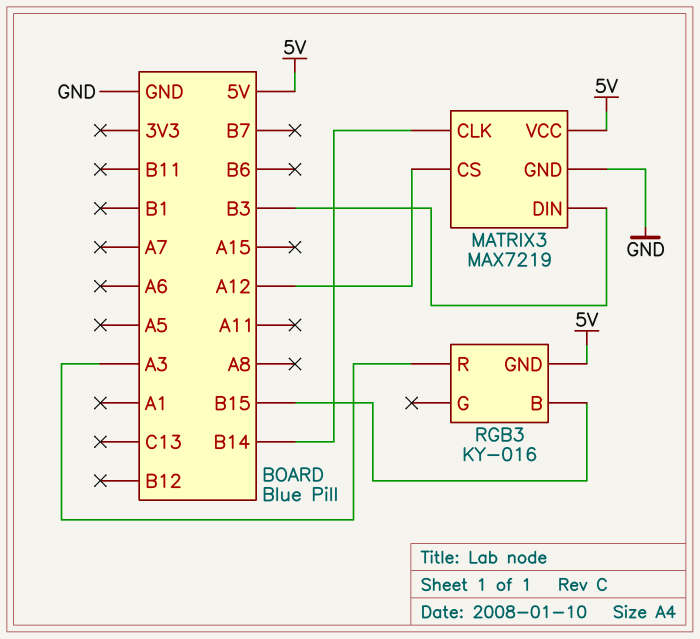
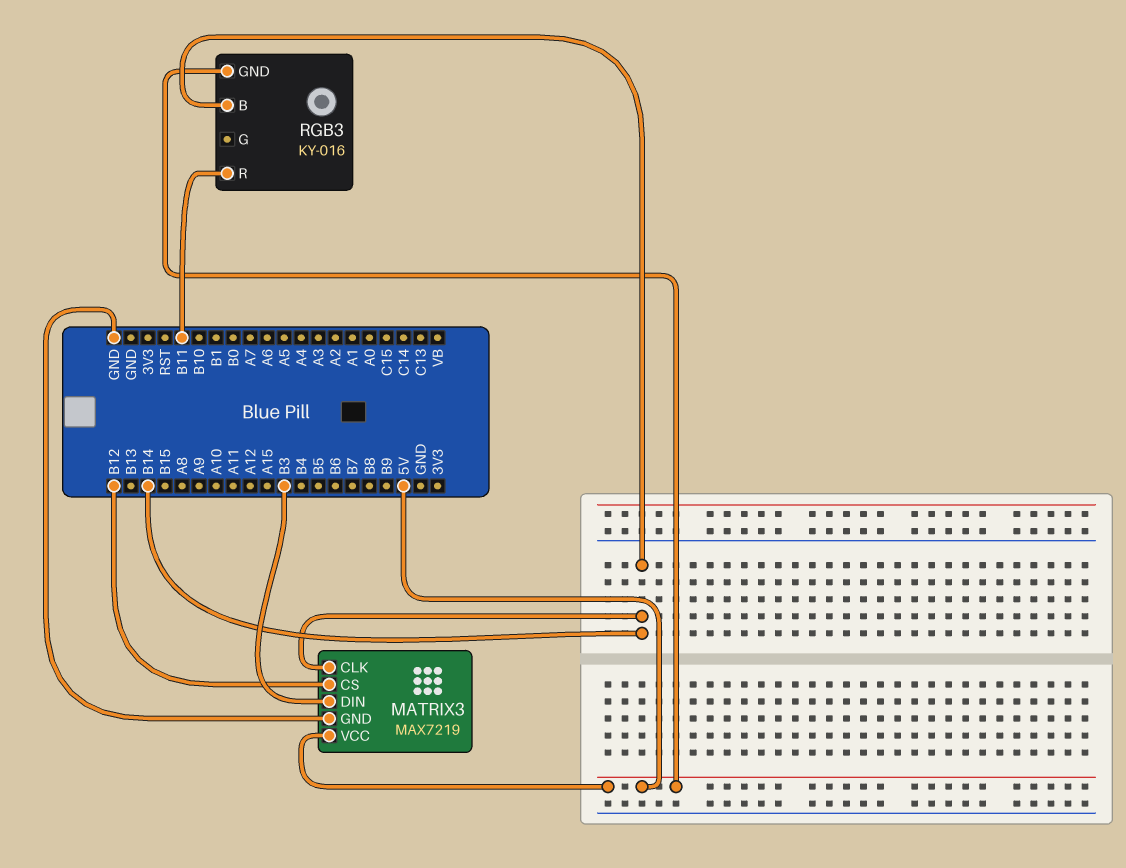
MATRIX3 pin CS: A12 -> B12
RGB3 pin B: B15 -> B14
RGB3 pin R: A3 -> B11

